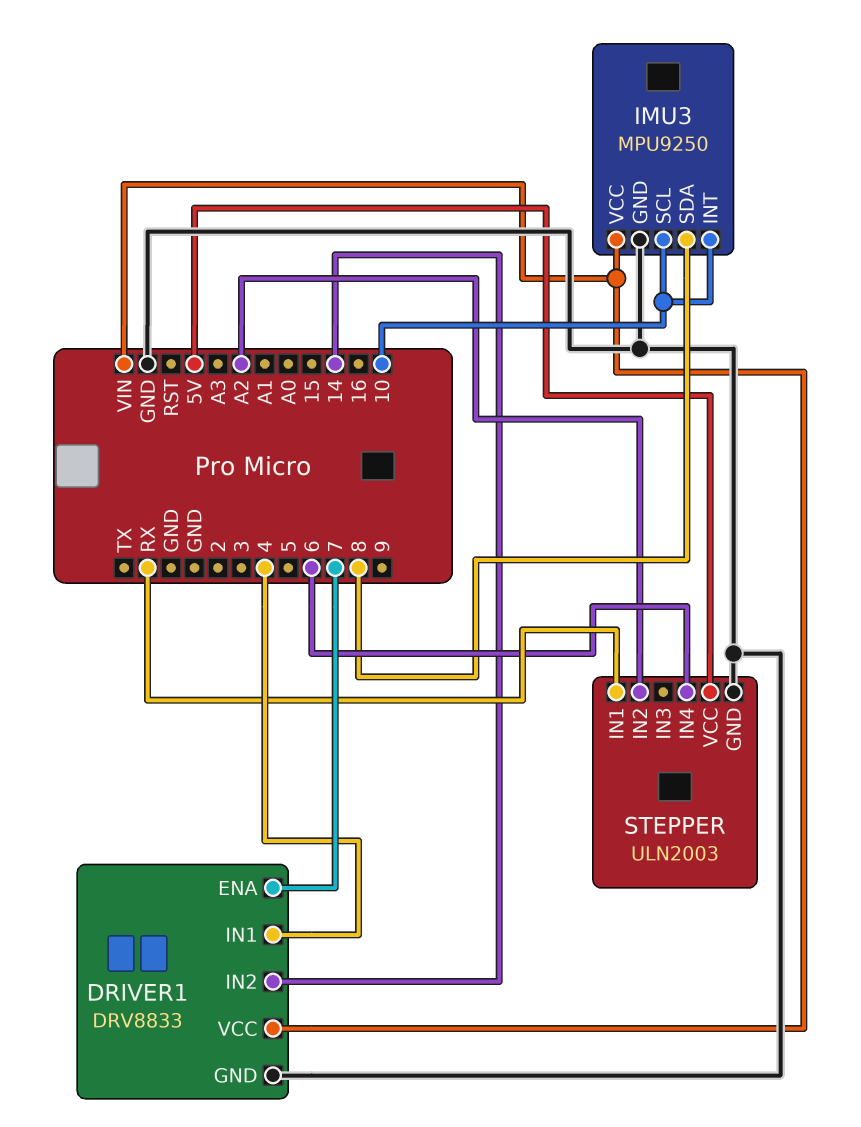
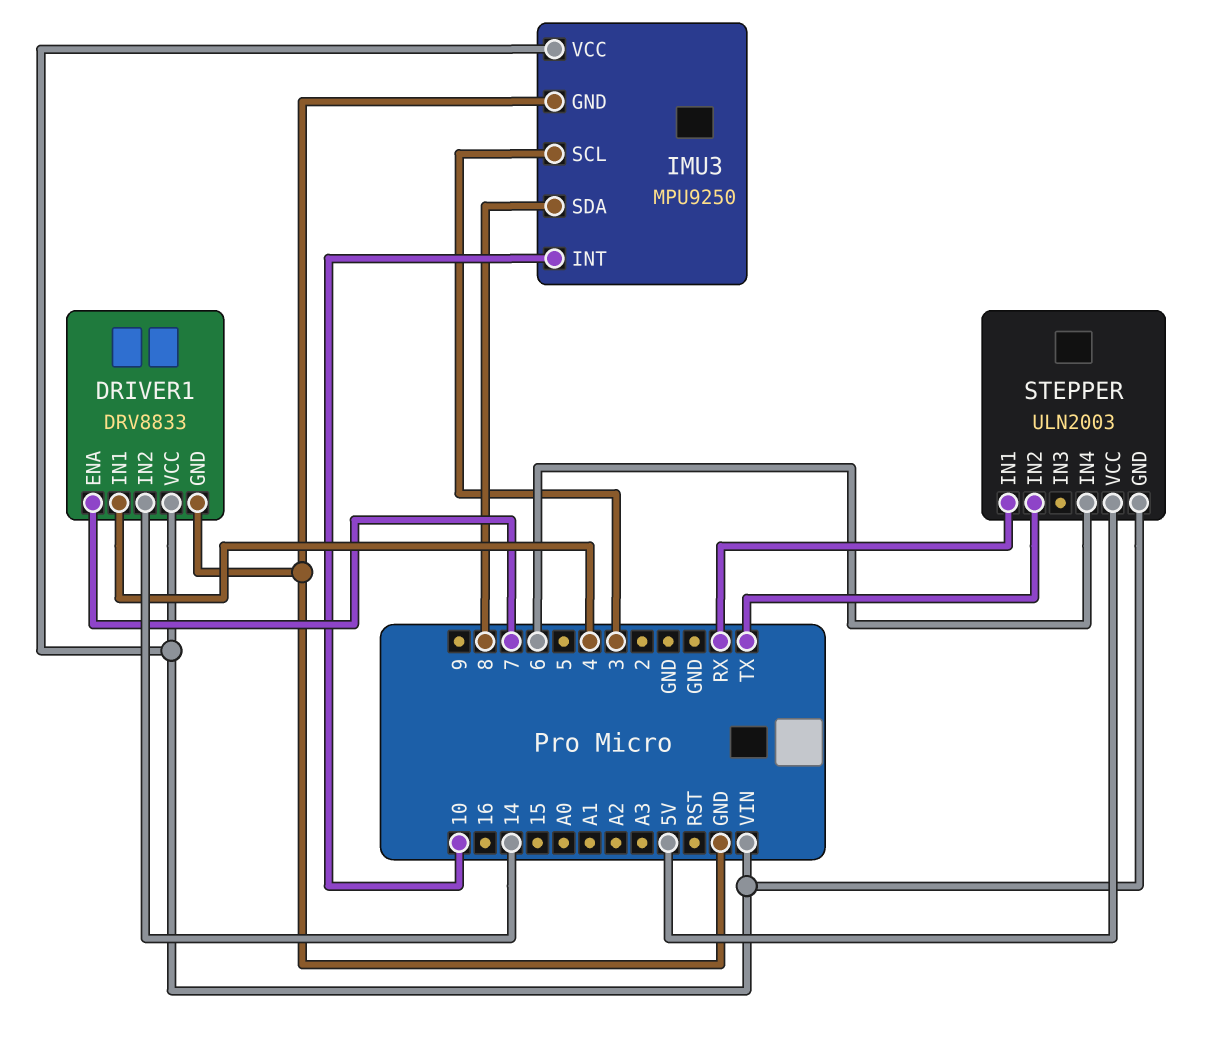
IMU3 pin SCL: 10 -> 3
STEPPER pin GND: GND -> VIN
STEPPER pin IN2: A2 -> TX

